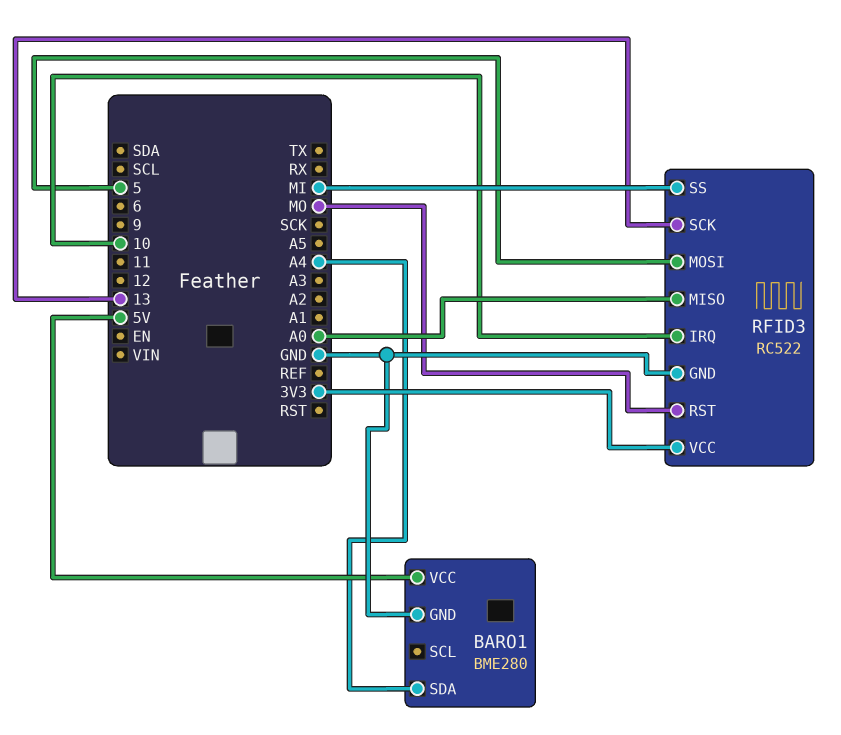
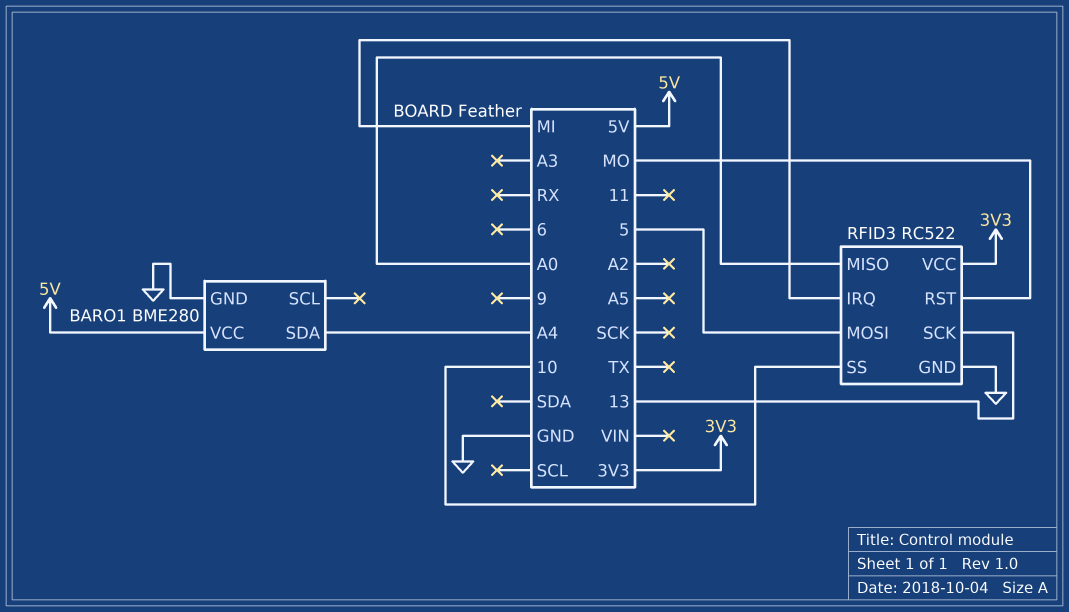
RFID3 pin IRQ: 10 -> MI
RFID3 pin SS: MI -> 10

